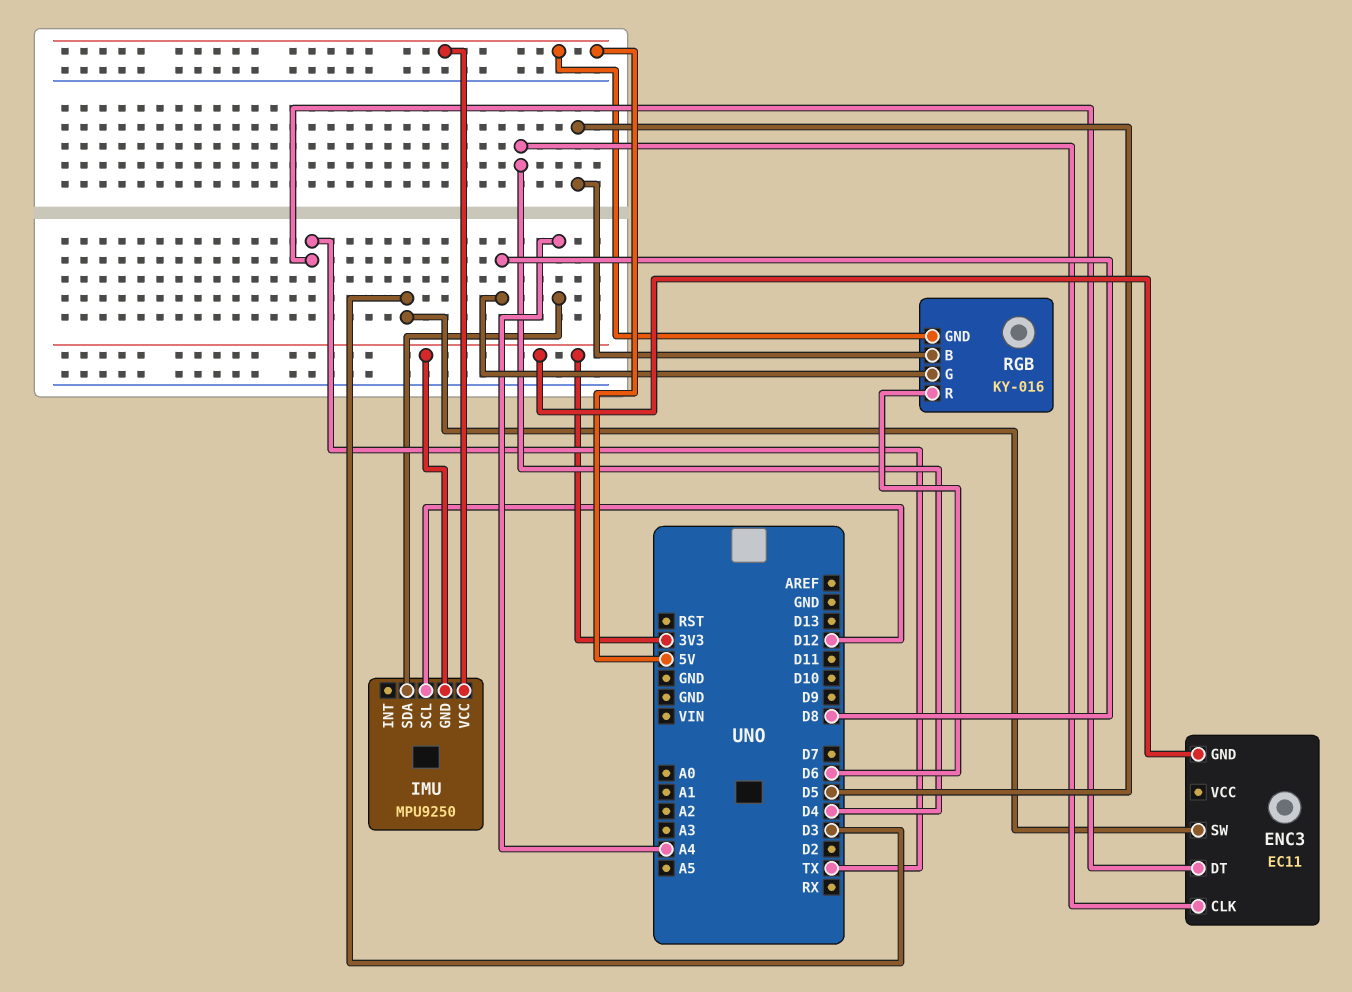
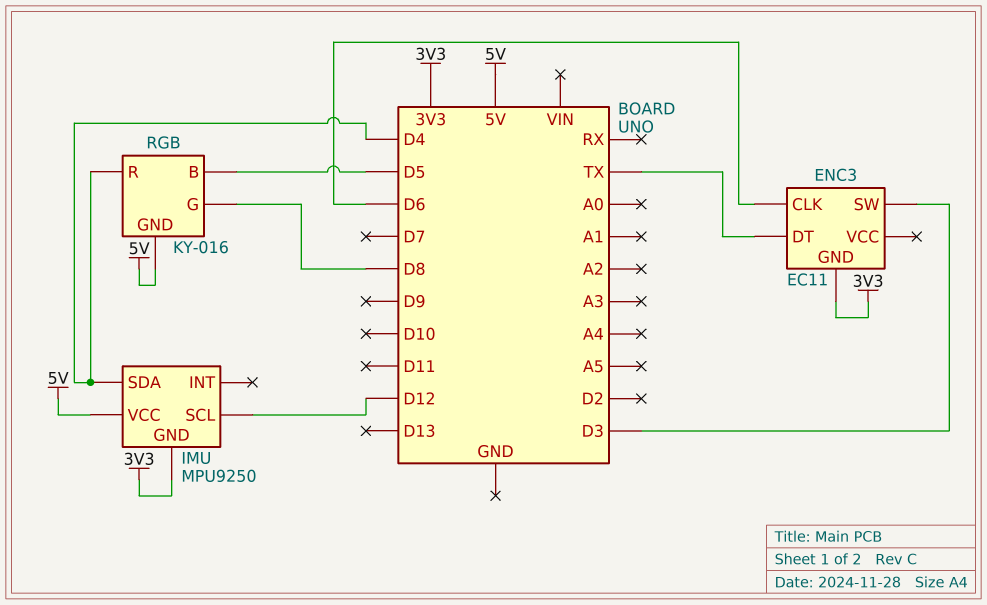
ENC3 pin CLK: D4 -> D6
IMU pin SDA: A4 -> D4
RGB pin R: D6 -> D4

